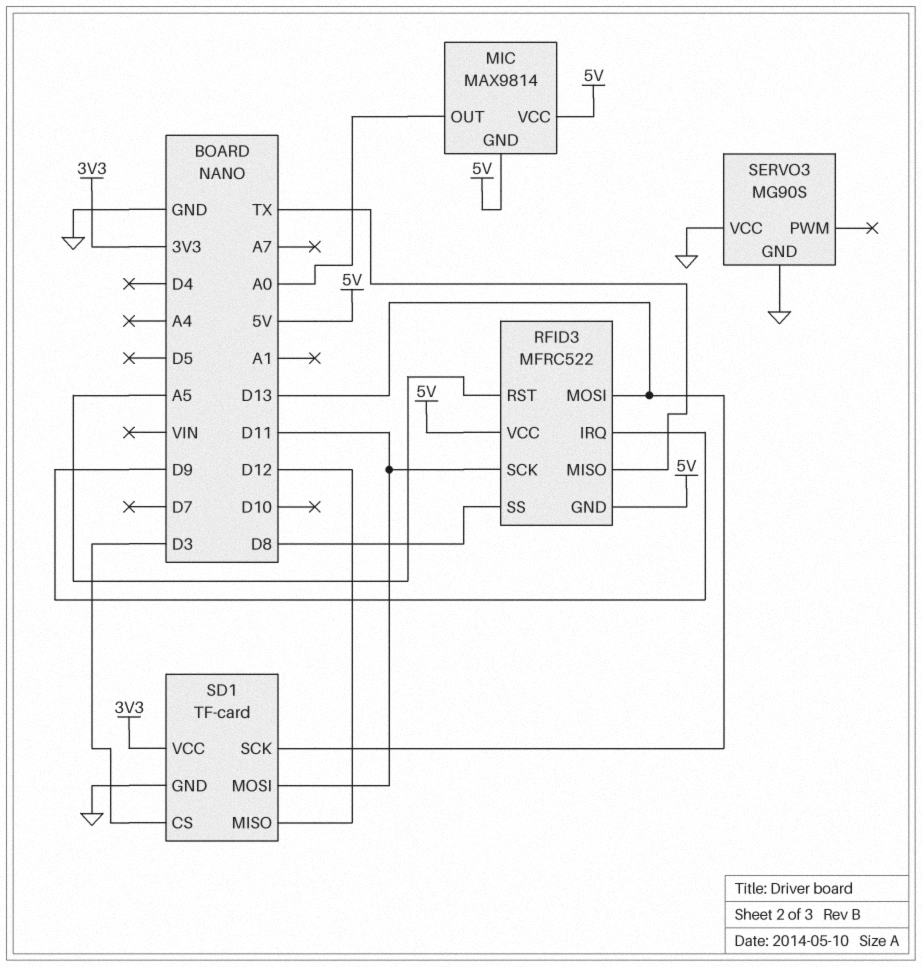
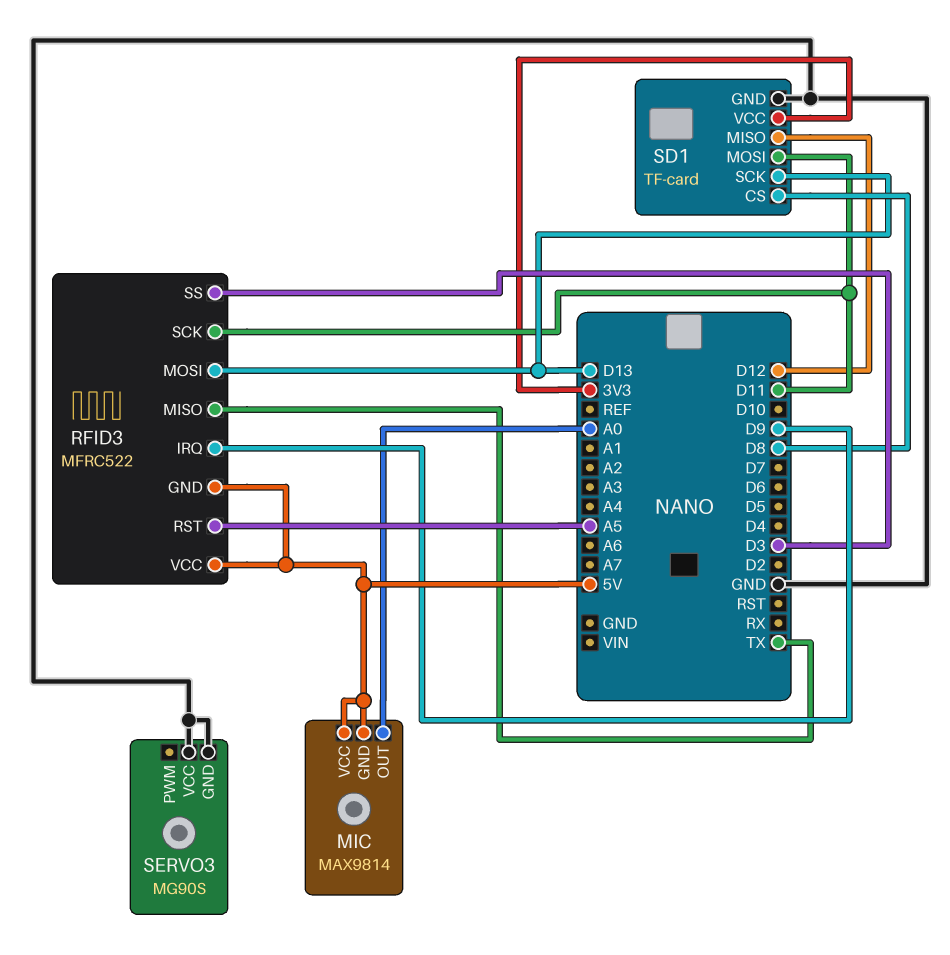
RFID3 pin SS: D8 -> D3
SD1 pin CS: D3 -> D8

